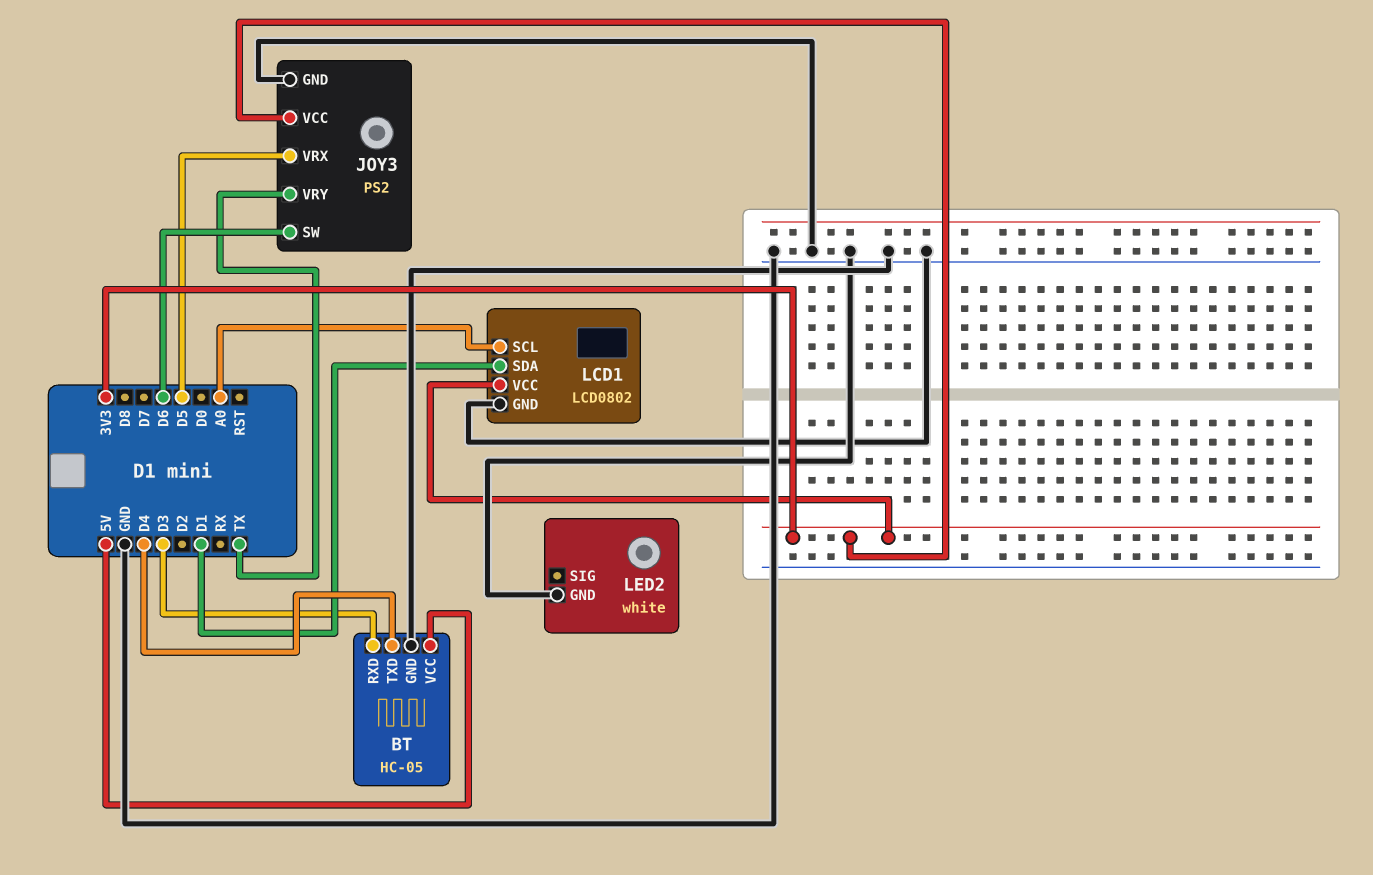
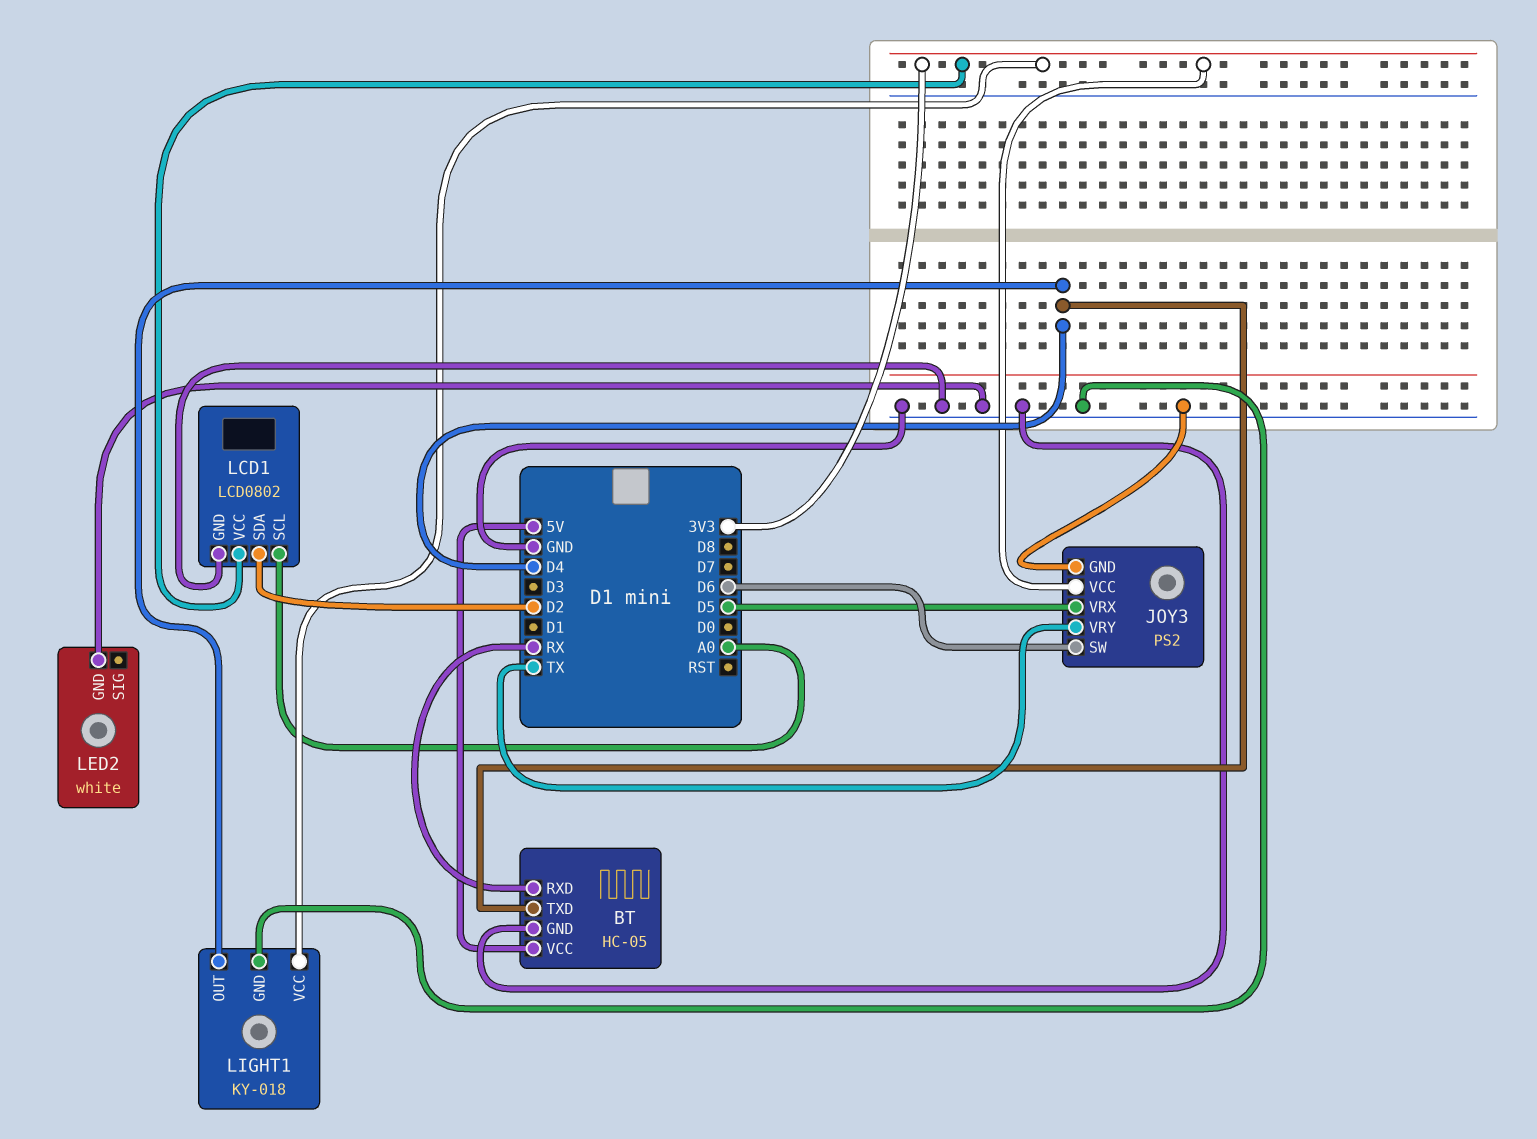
BT pin RXD: D3 -> RX
LCD1 pin SDA: D1 -> D2
LIGHT1: none -> KY-018
LIGHT1 pin GND: none -> GND
LIGHT1 pin OUT: none -> D4
LIGHT1 pin VCC: none -> 3V3

